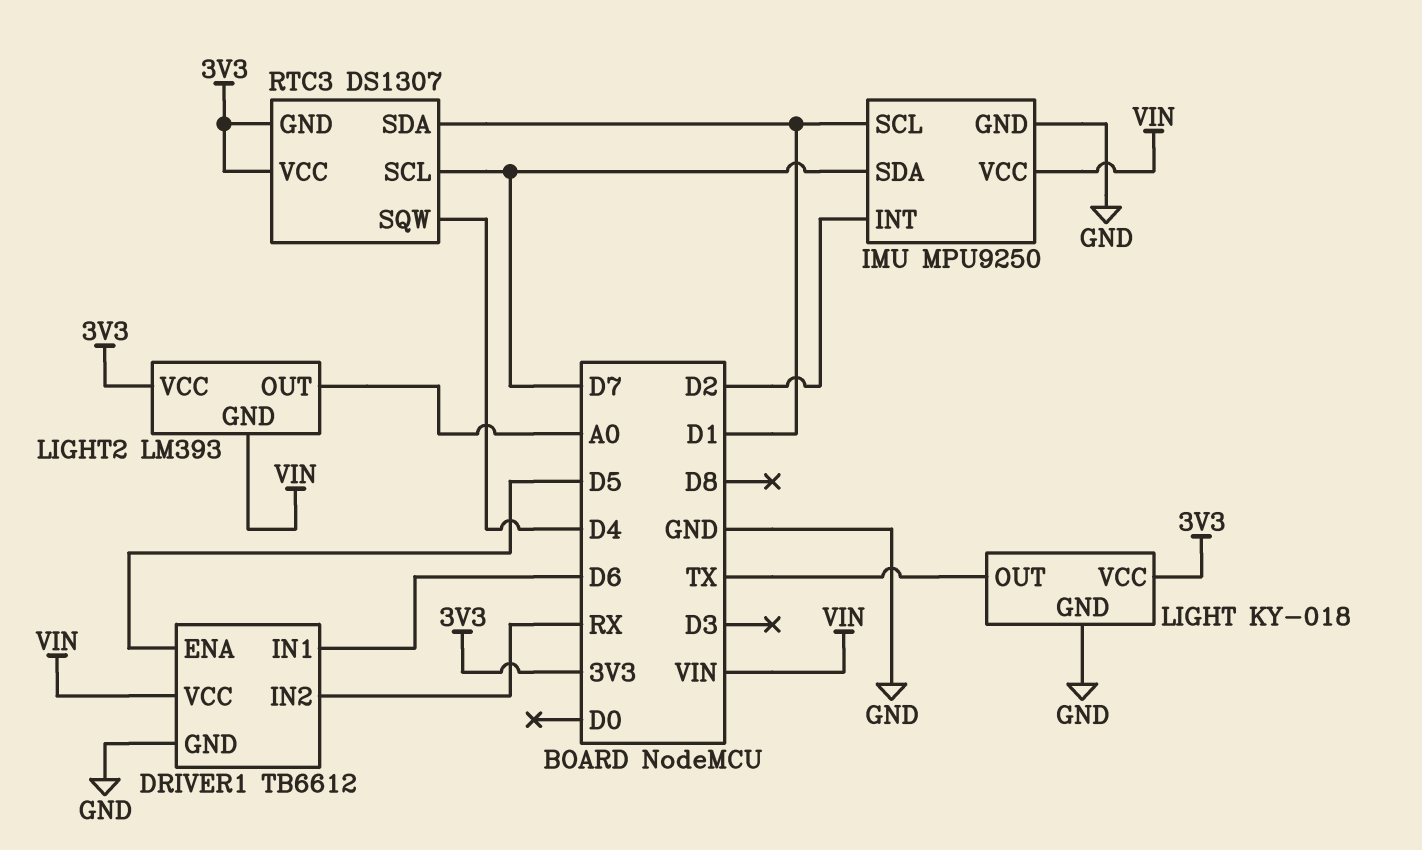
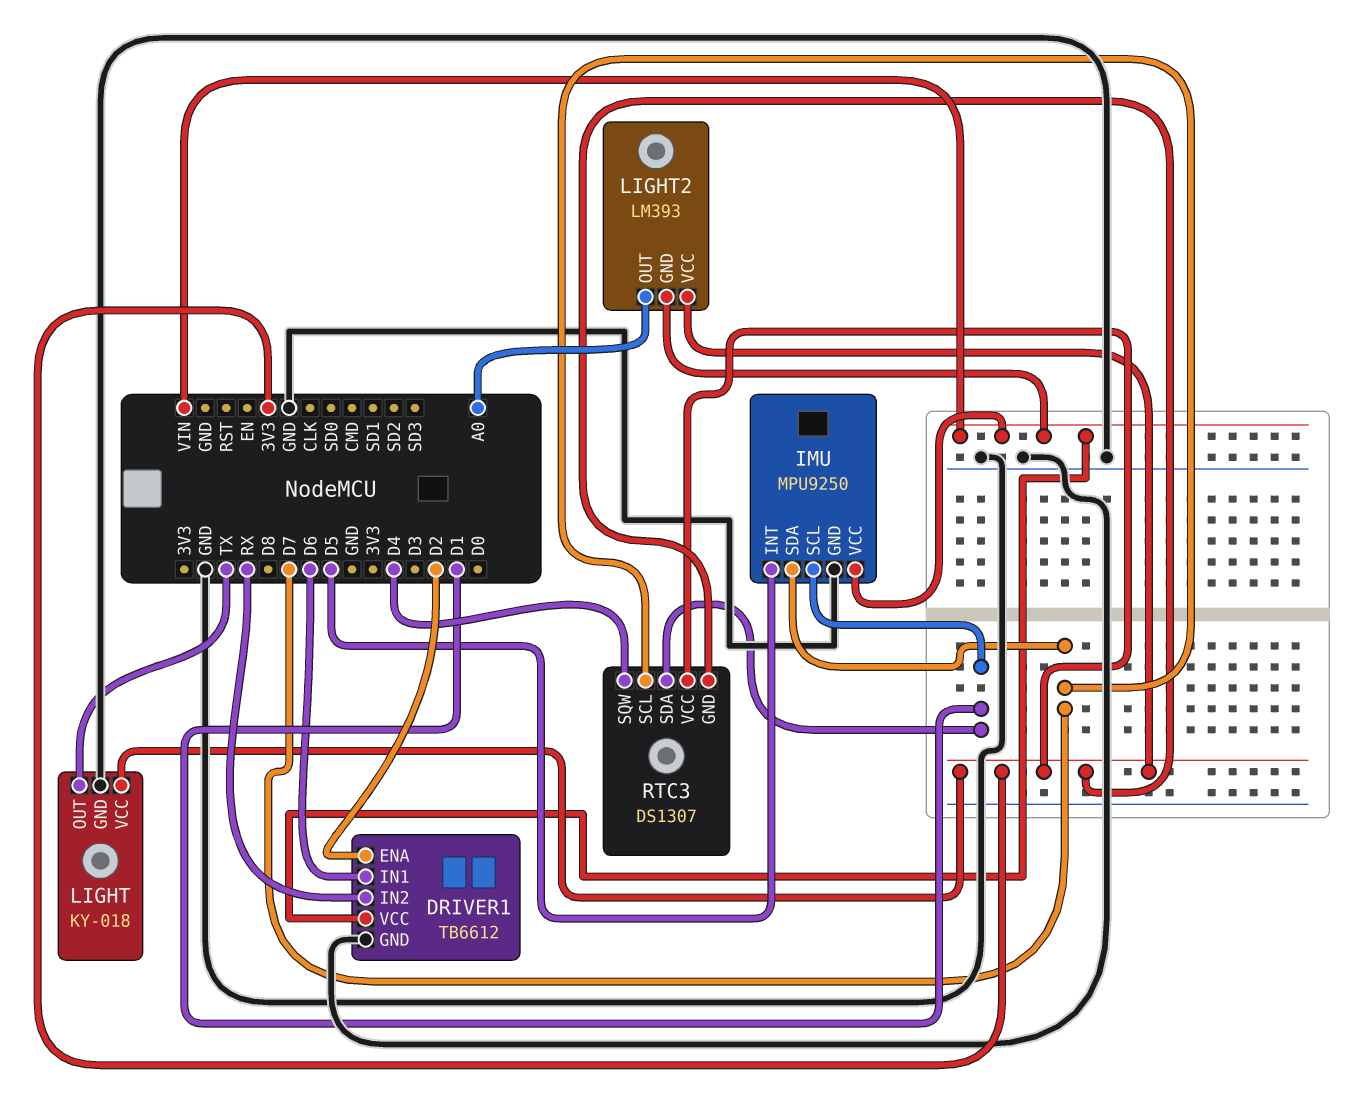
DRIVER1 pin ENA: D5 -> D2
IMU pin INT: D2 -> D5

